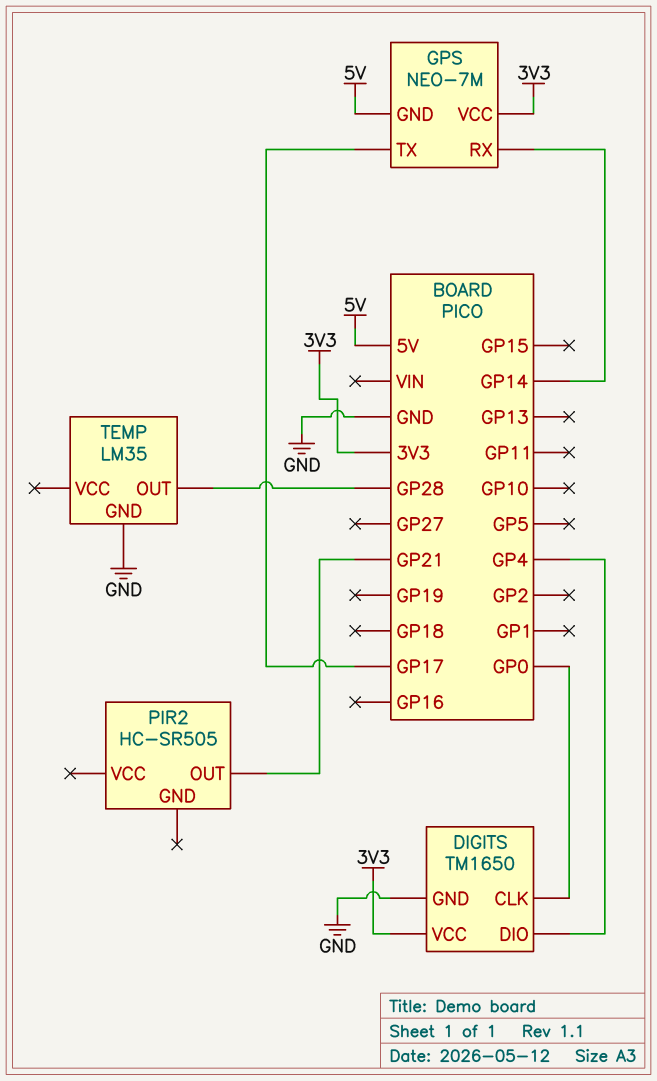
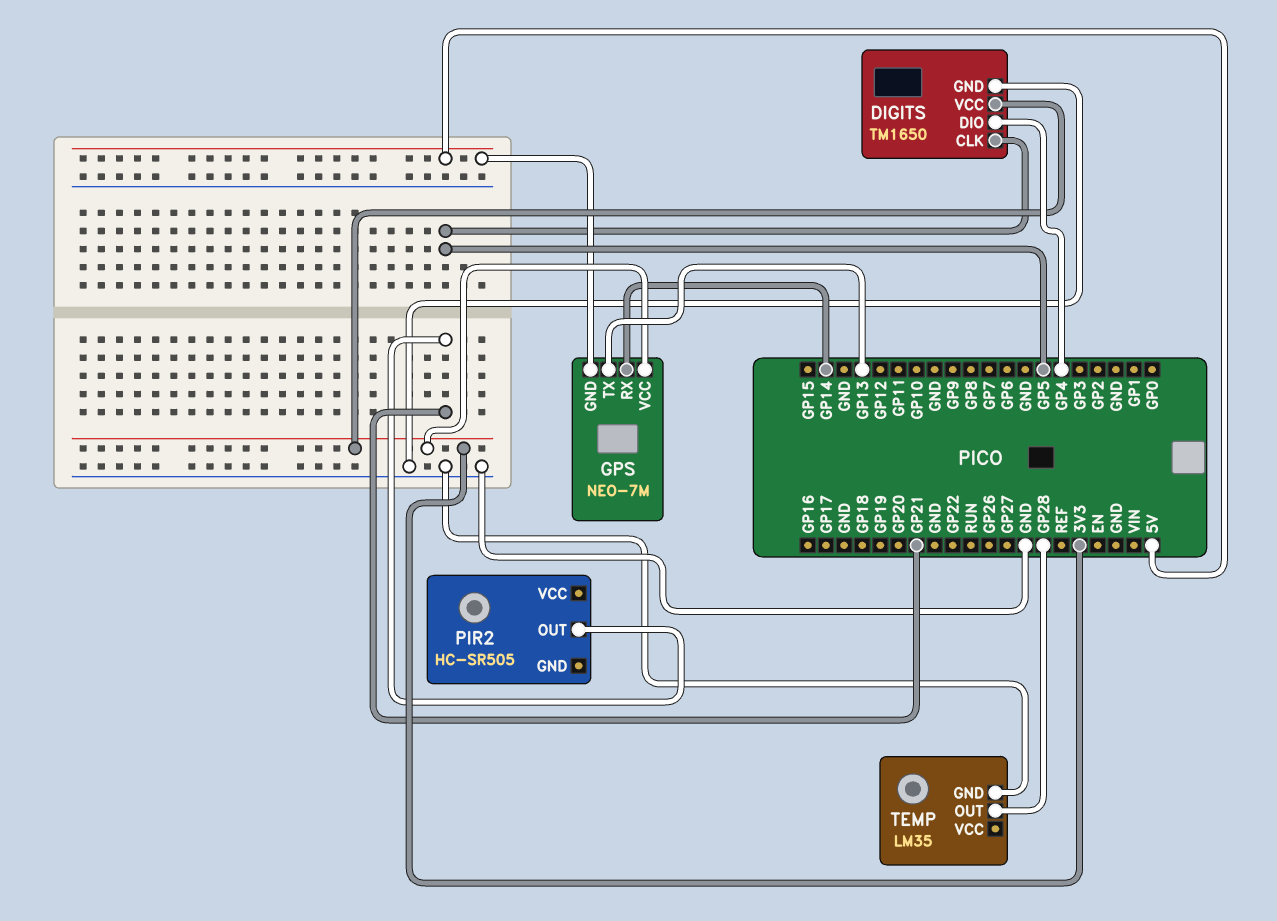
DIGITS pin CLK: GP0 -> GP5
GPS pin TX: GP17 -> GP13

